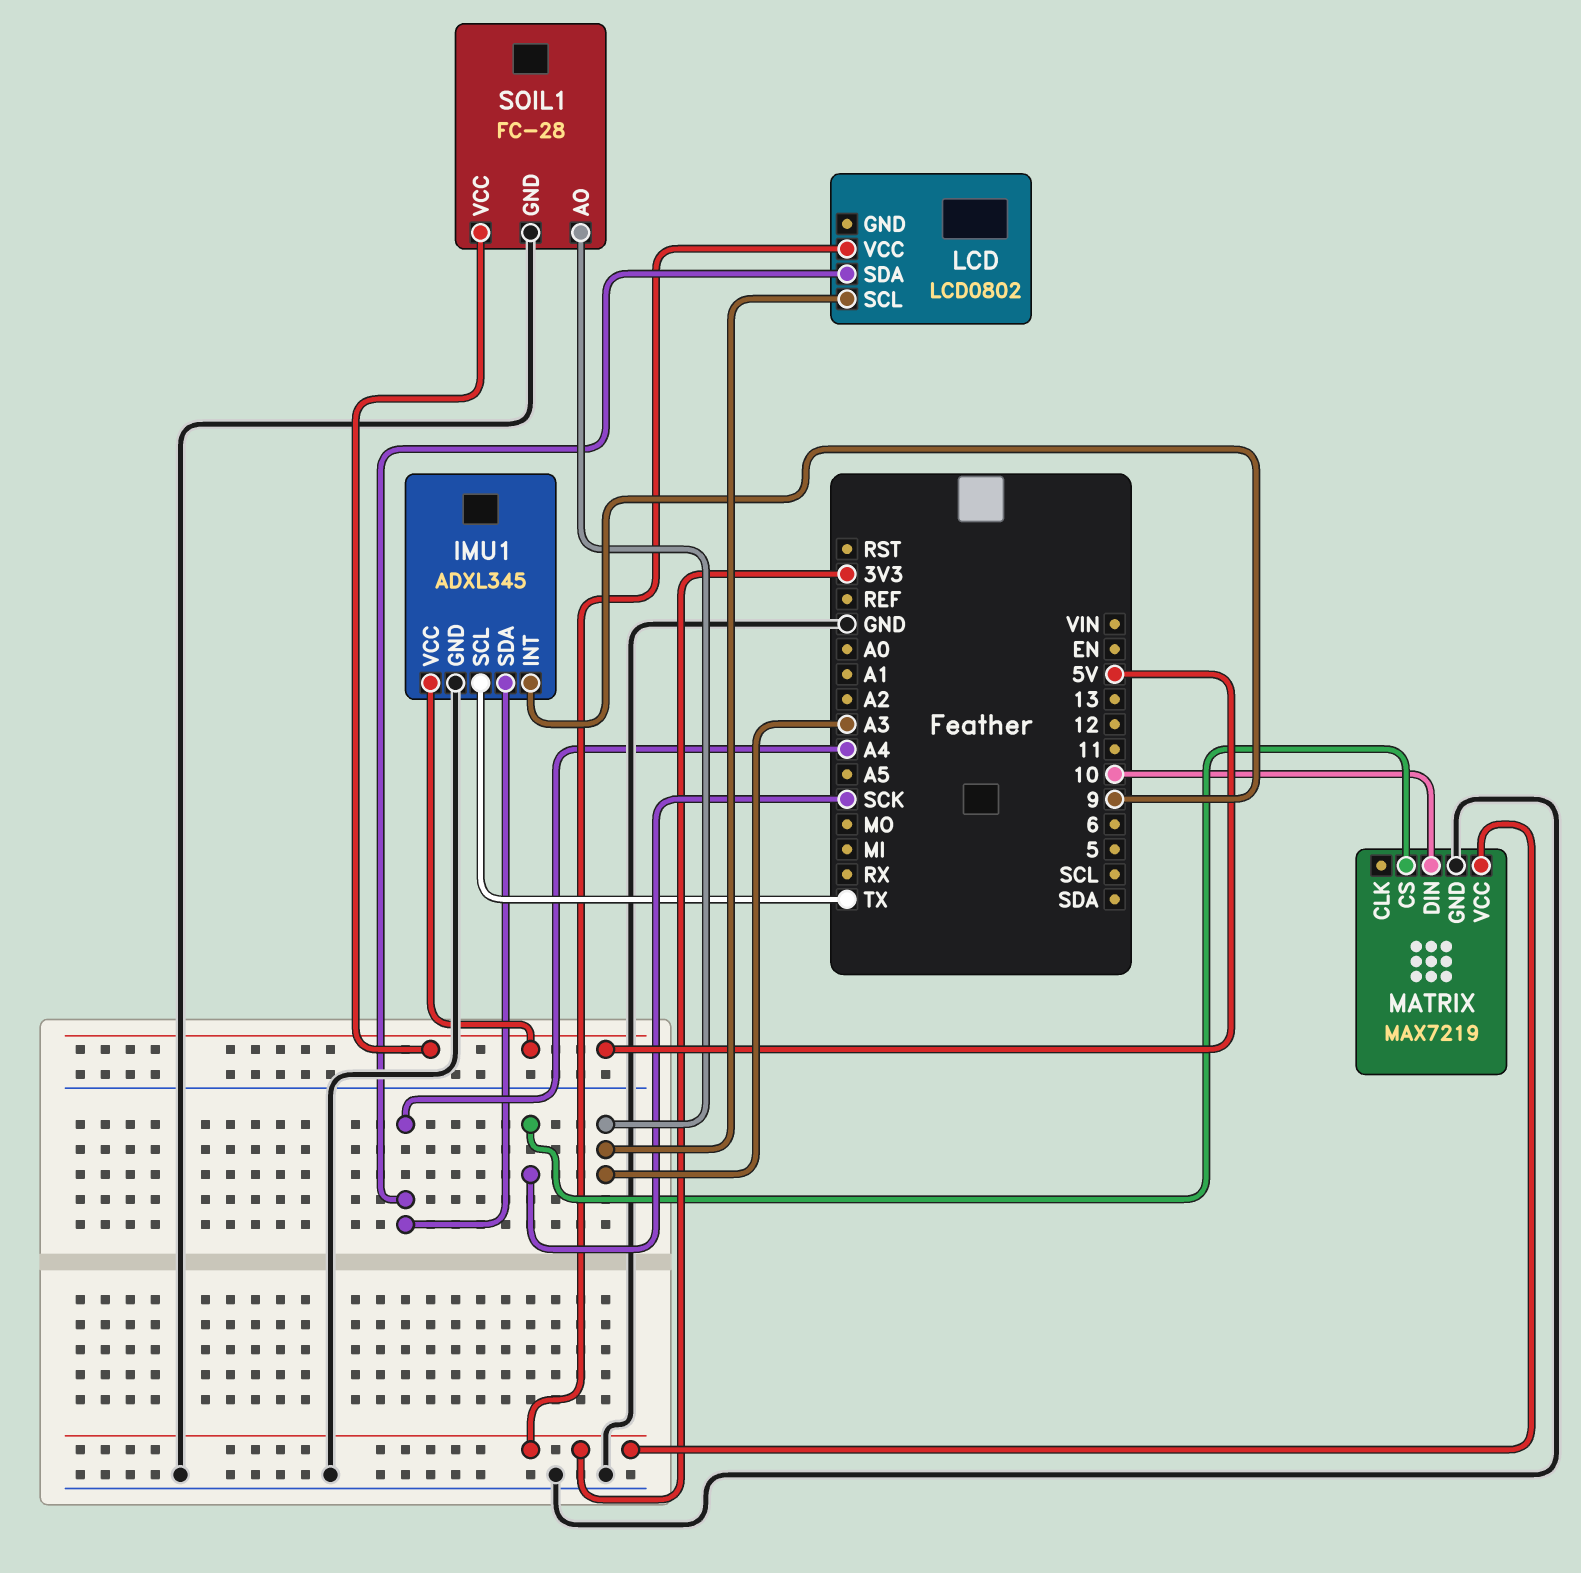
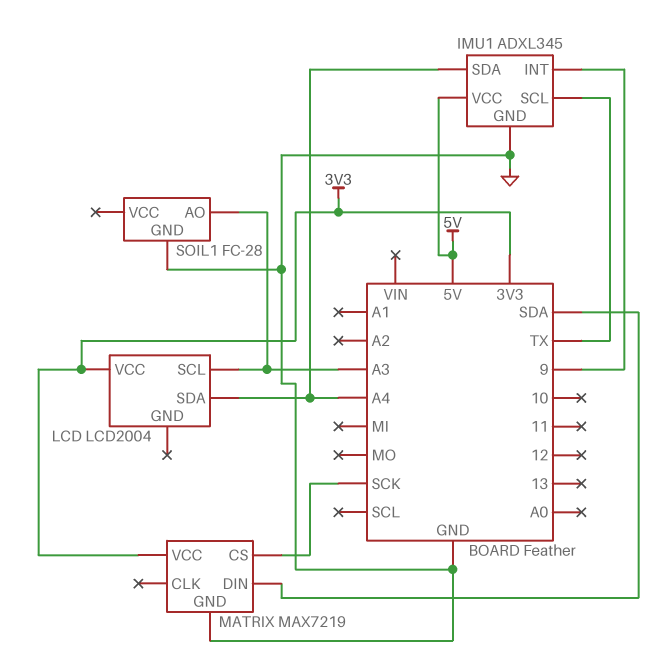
LCD: LCD0802 -> LCD2004
MATRIX pin DIN: 10 -> SDA
SOIL1 pin VCC: 5V -> none

